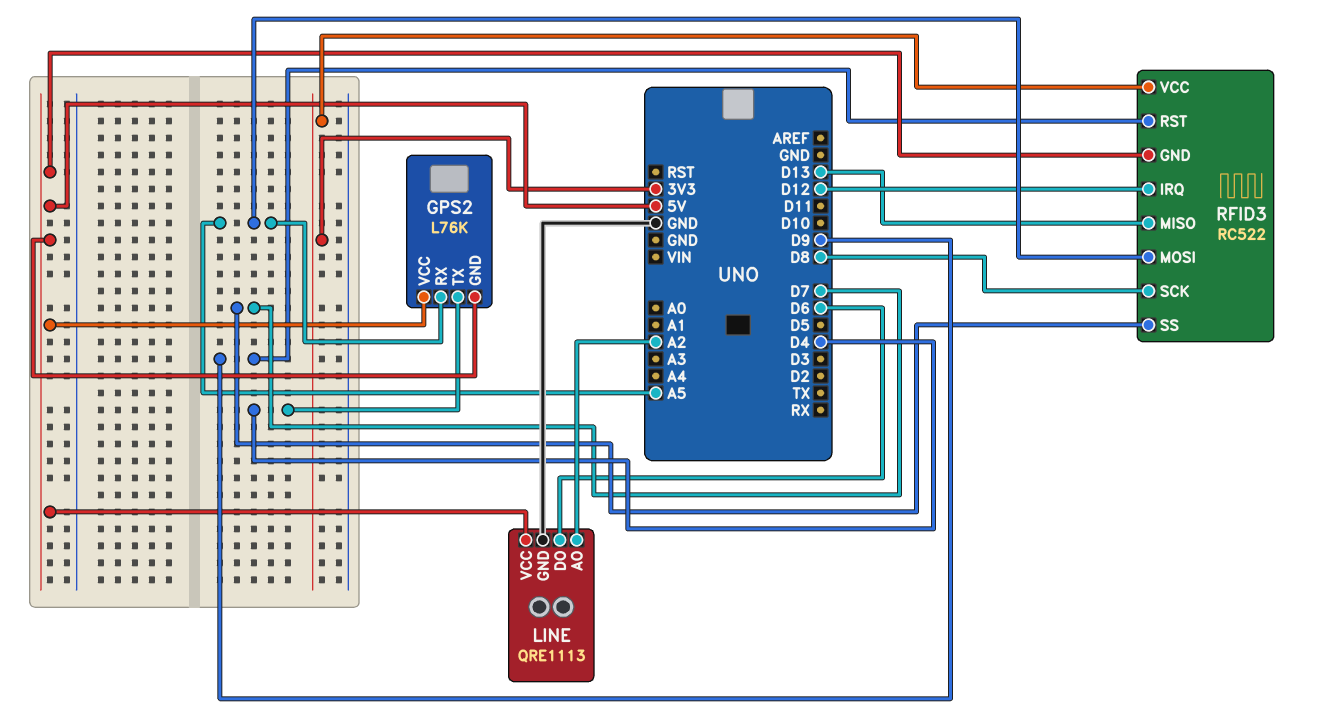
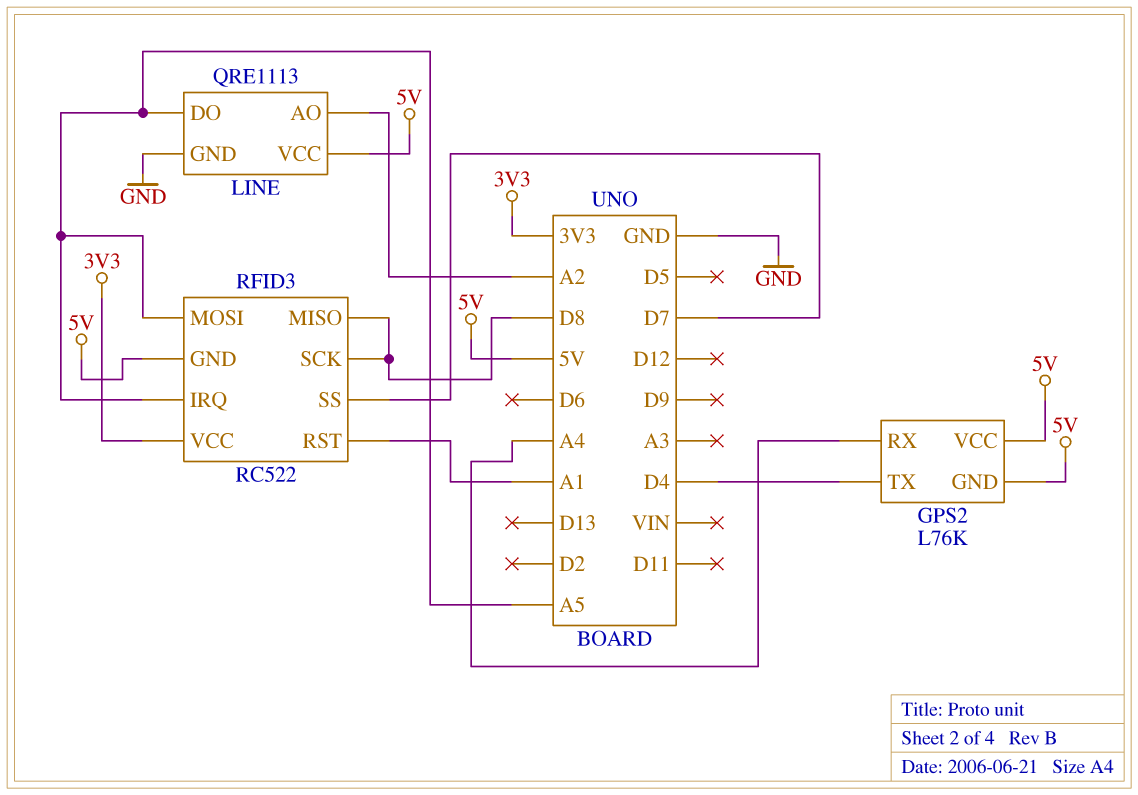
GPS2 pin RX: A5 -> A4
LINE pin DO: D6 -> A5
RFID3 pin IRQ: D12 -> A5
RFID3 pin MISO: D13 -> D8
RFID3 pin RST: D9 -> A1

